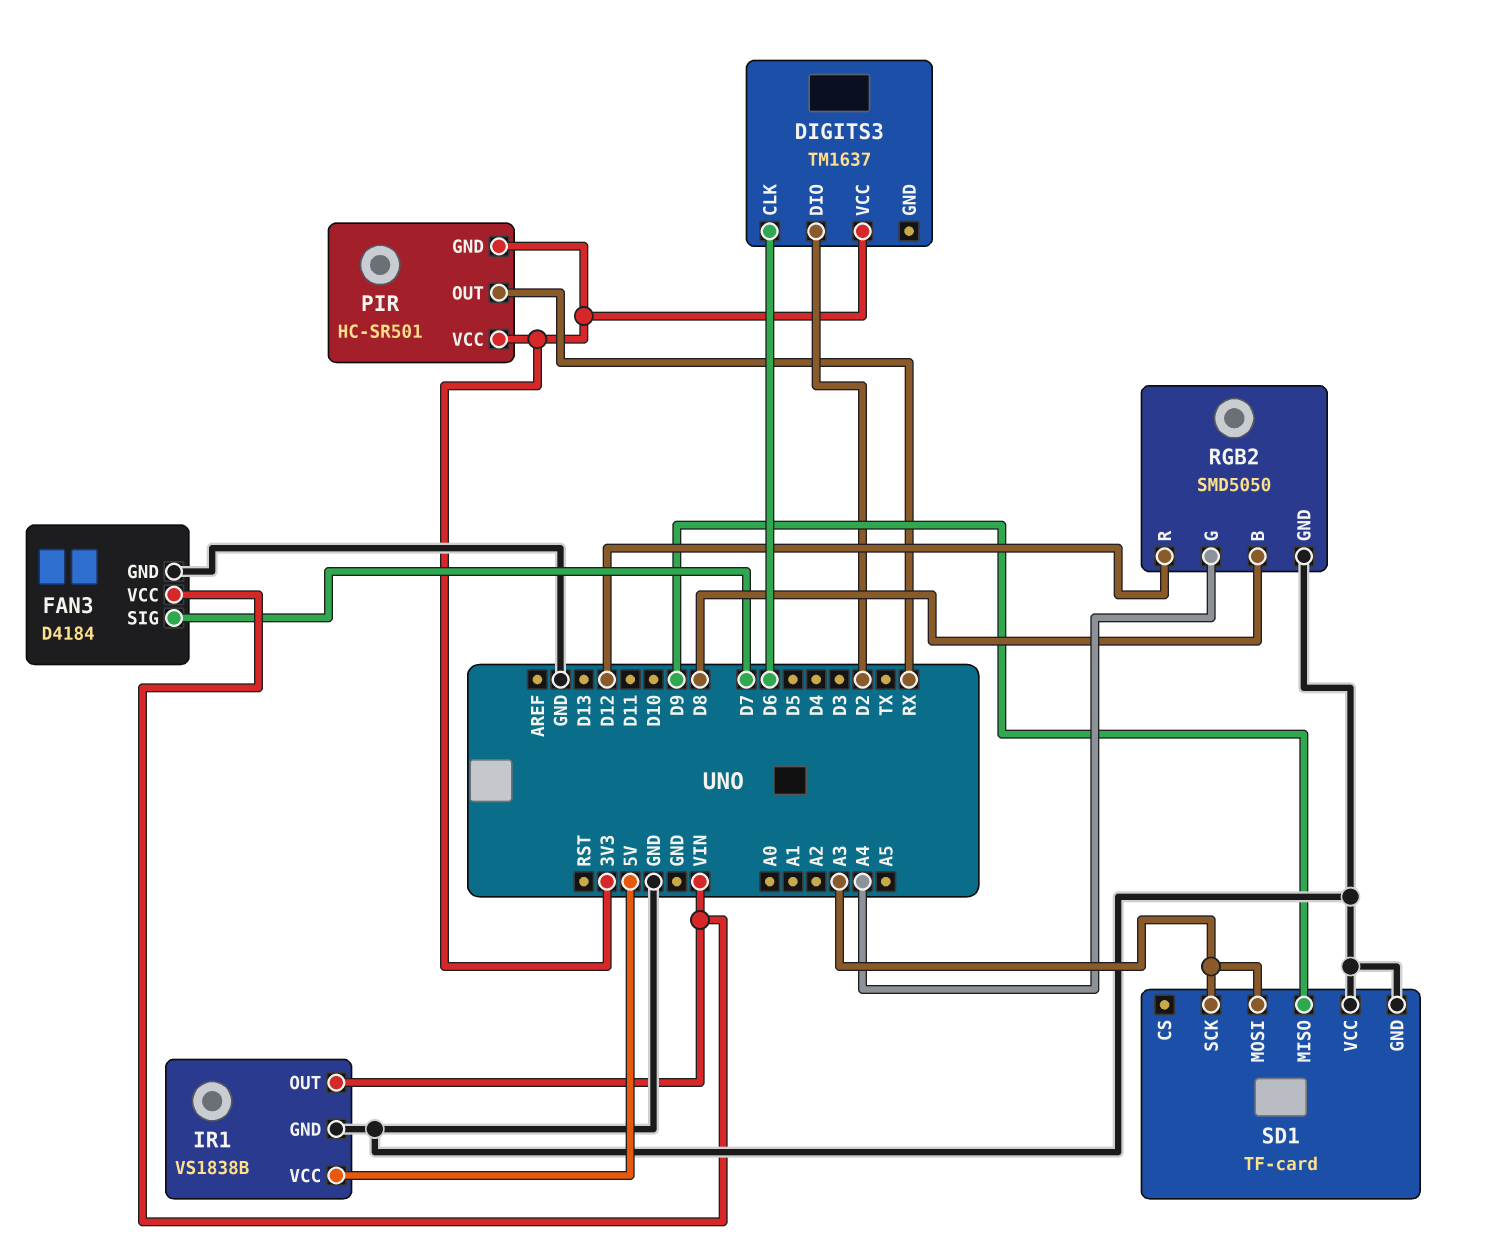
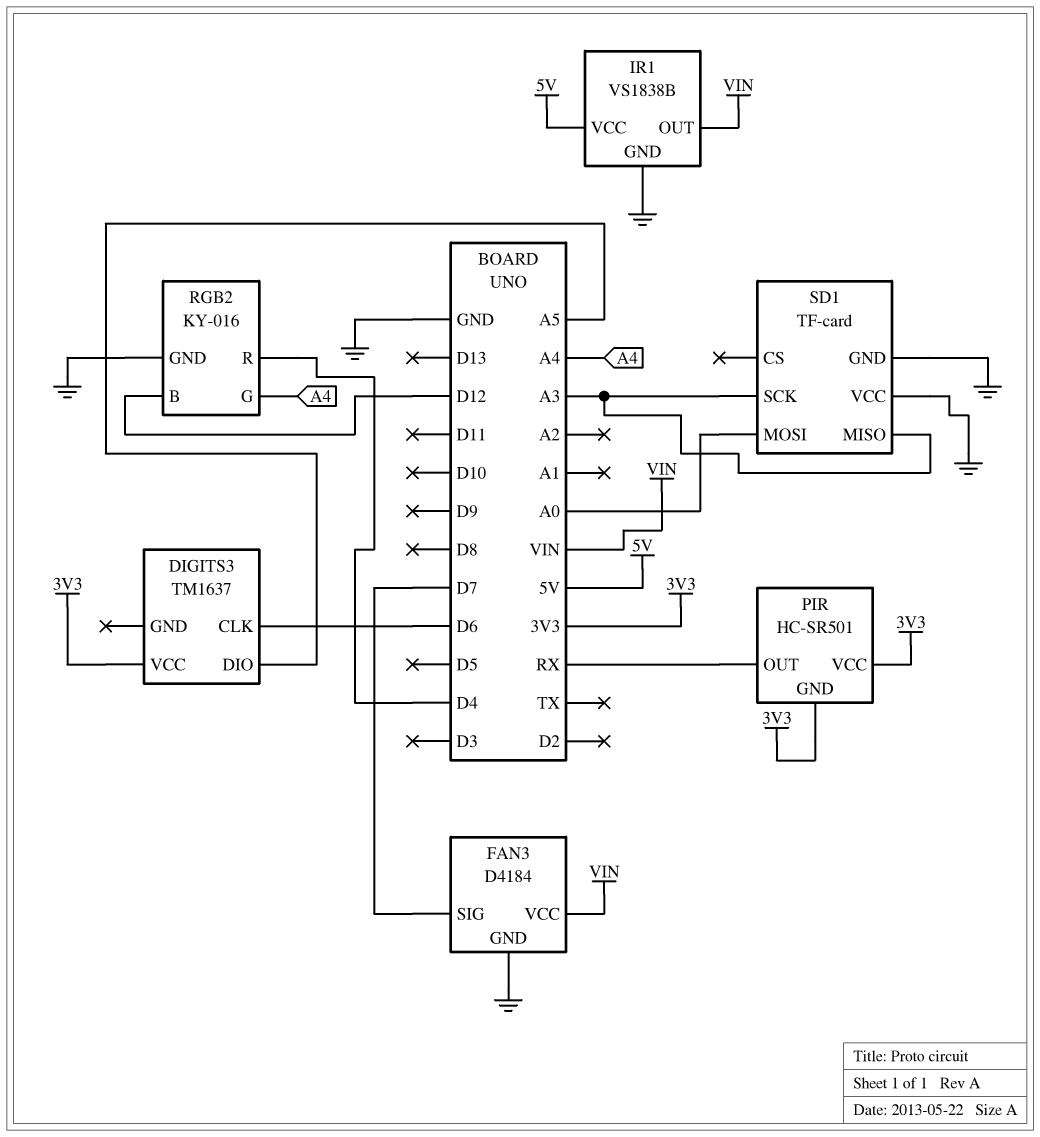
DIGITS3 pin DIO: D2 -> A5
RGB2: SMD5050 -> KY-016
RGB2 pin B: D8 -> D12
RGB2 pin R: D12 -> D4
SD1 pin MISO: D9 -> A3
SD1 pin MOSI: A3 -> A0

